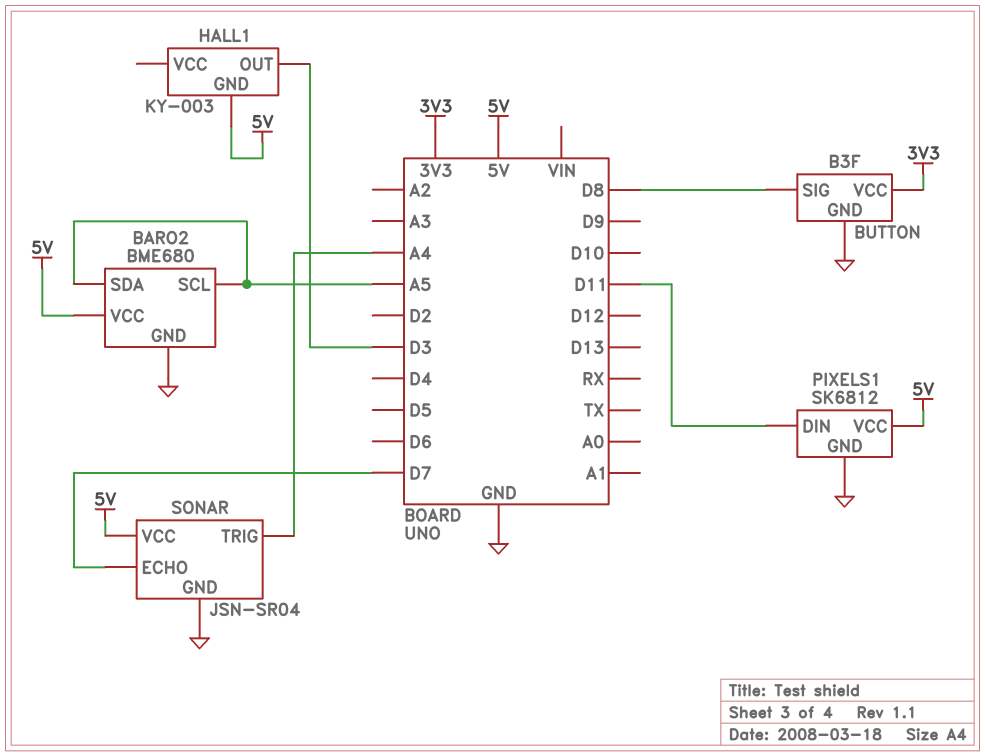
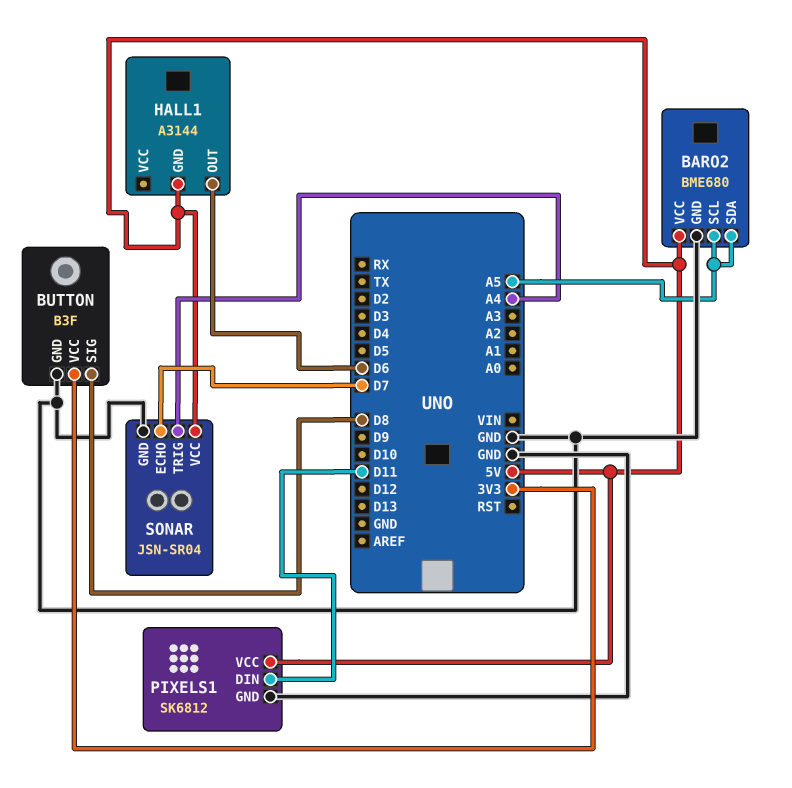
HALL1: KY-003 -> A3144
HALL1 pin OUT: D3 -> D6

